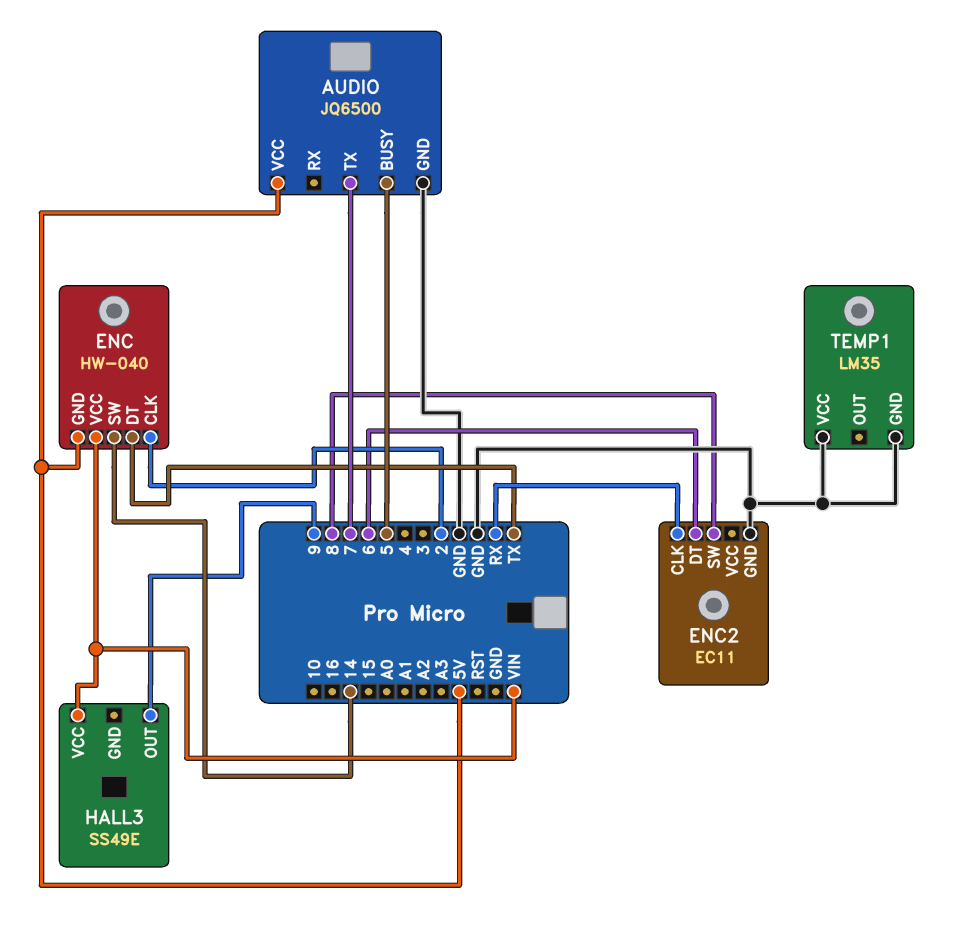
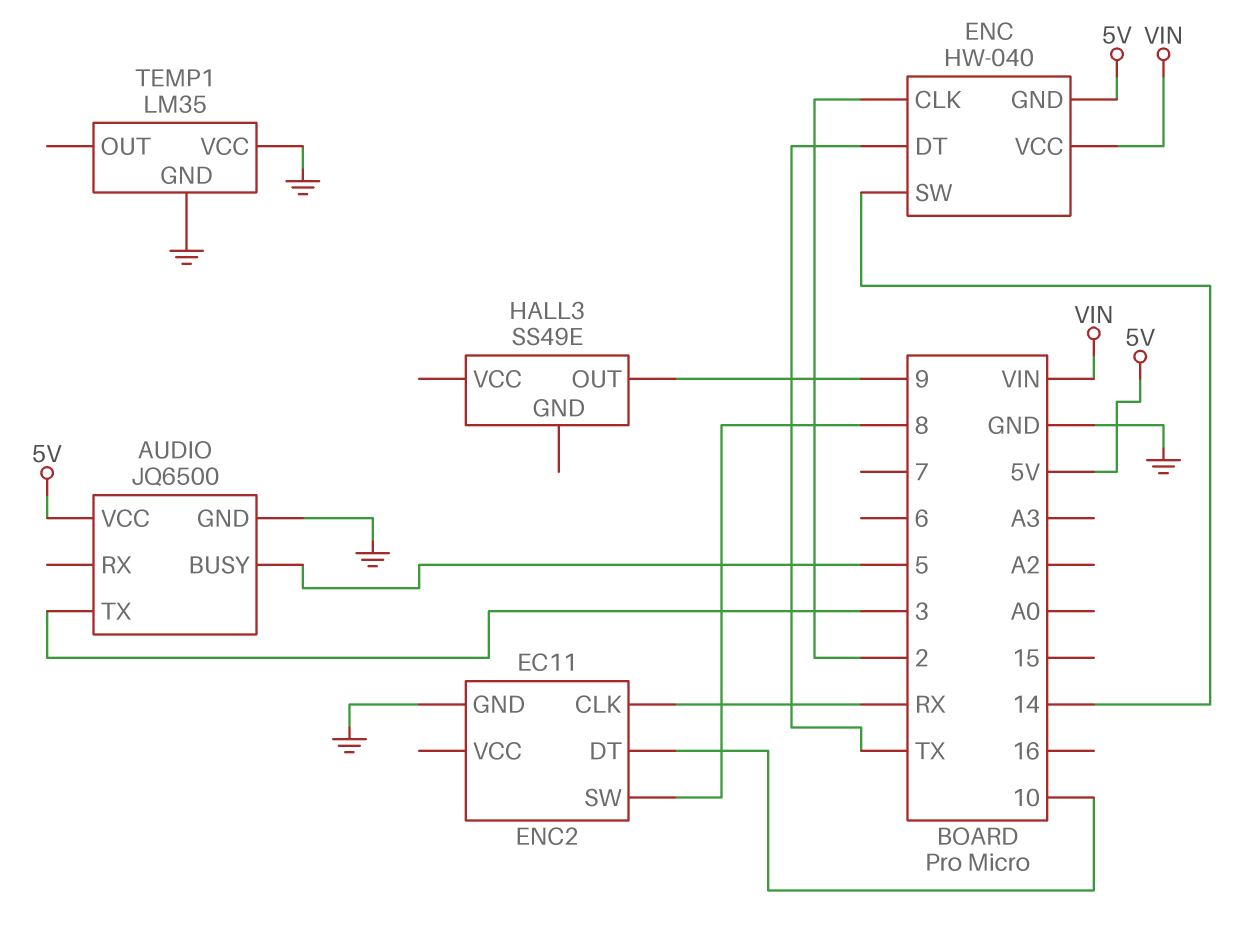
AUDIO pin TX: 7 -> 3
ENC2 pin DT: 6 -> 10
HALL3 pin VCC: VIN -> none

